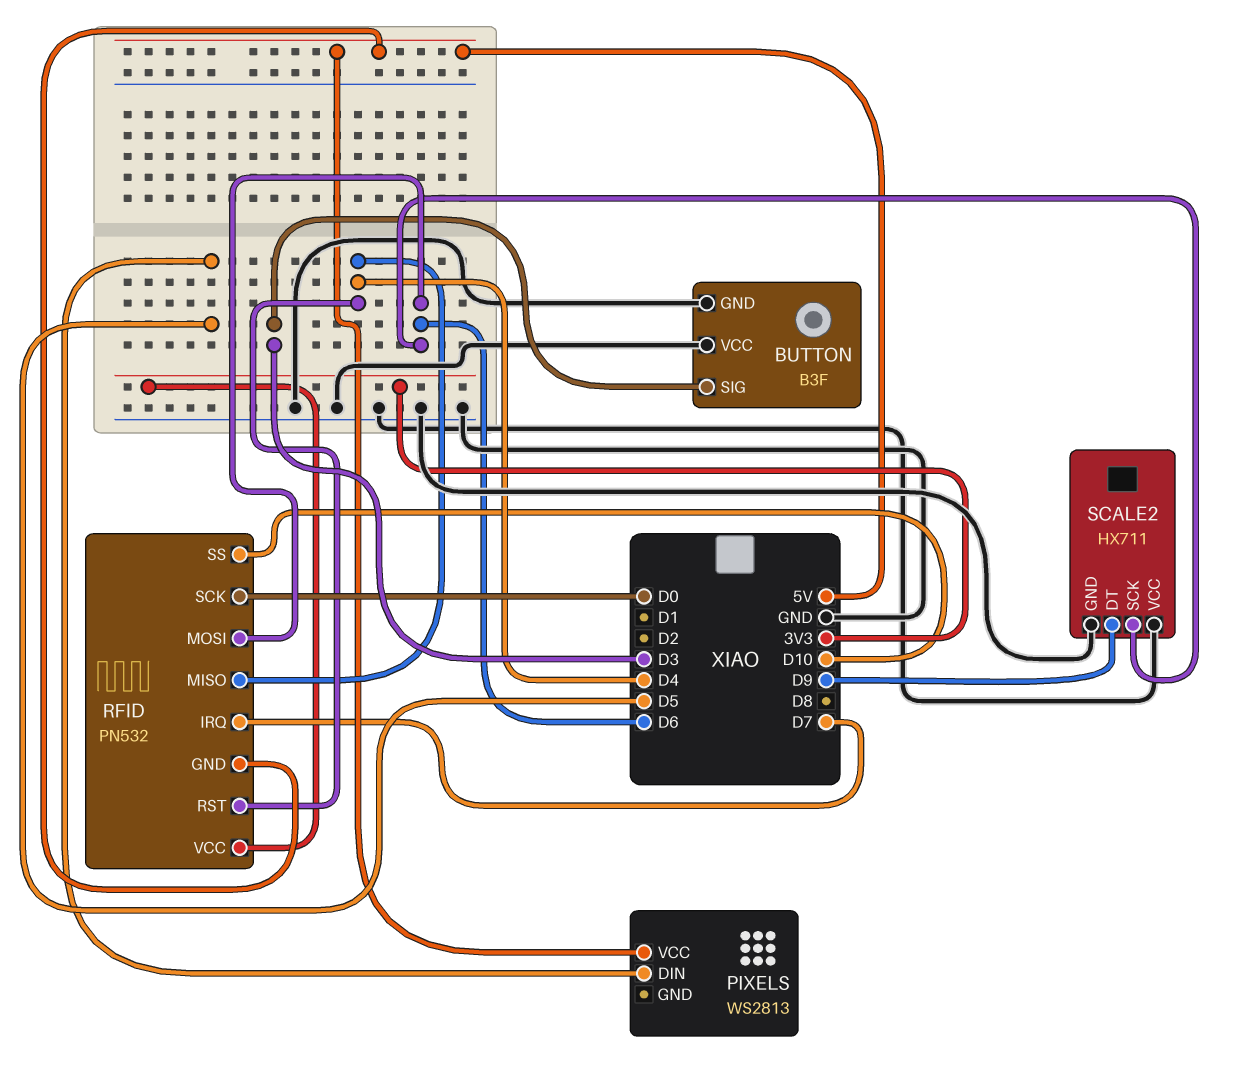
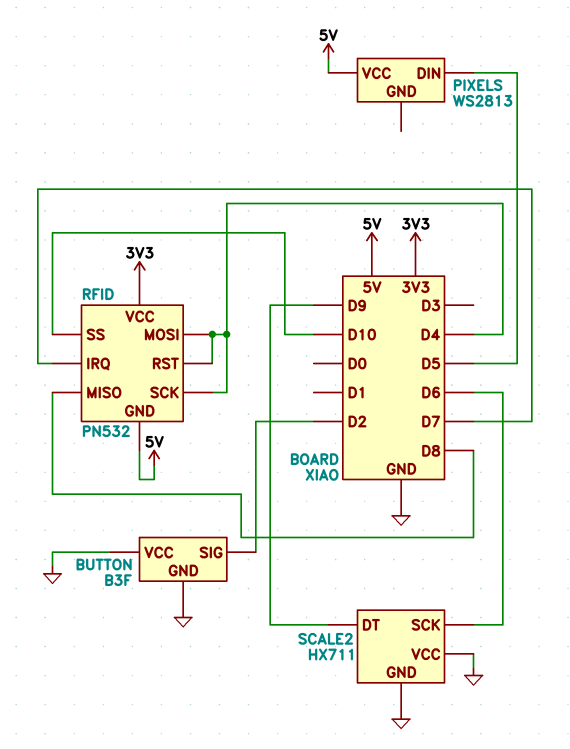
BUTTON pin SIG: D3 -> D2
RFID pin MISO: D4 -> D8
RFID pin MOSI: D6 -> D4
RFID pin SCK: D0 -> D4

